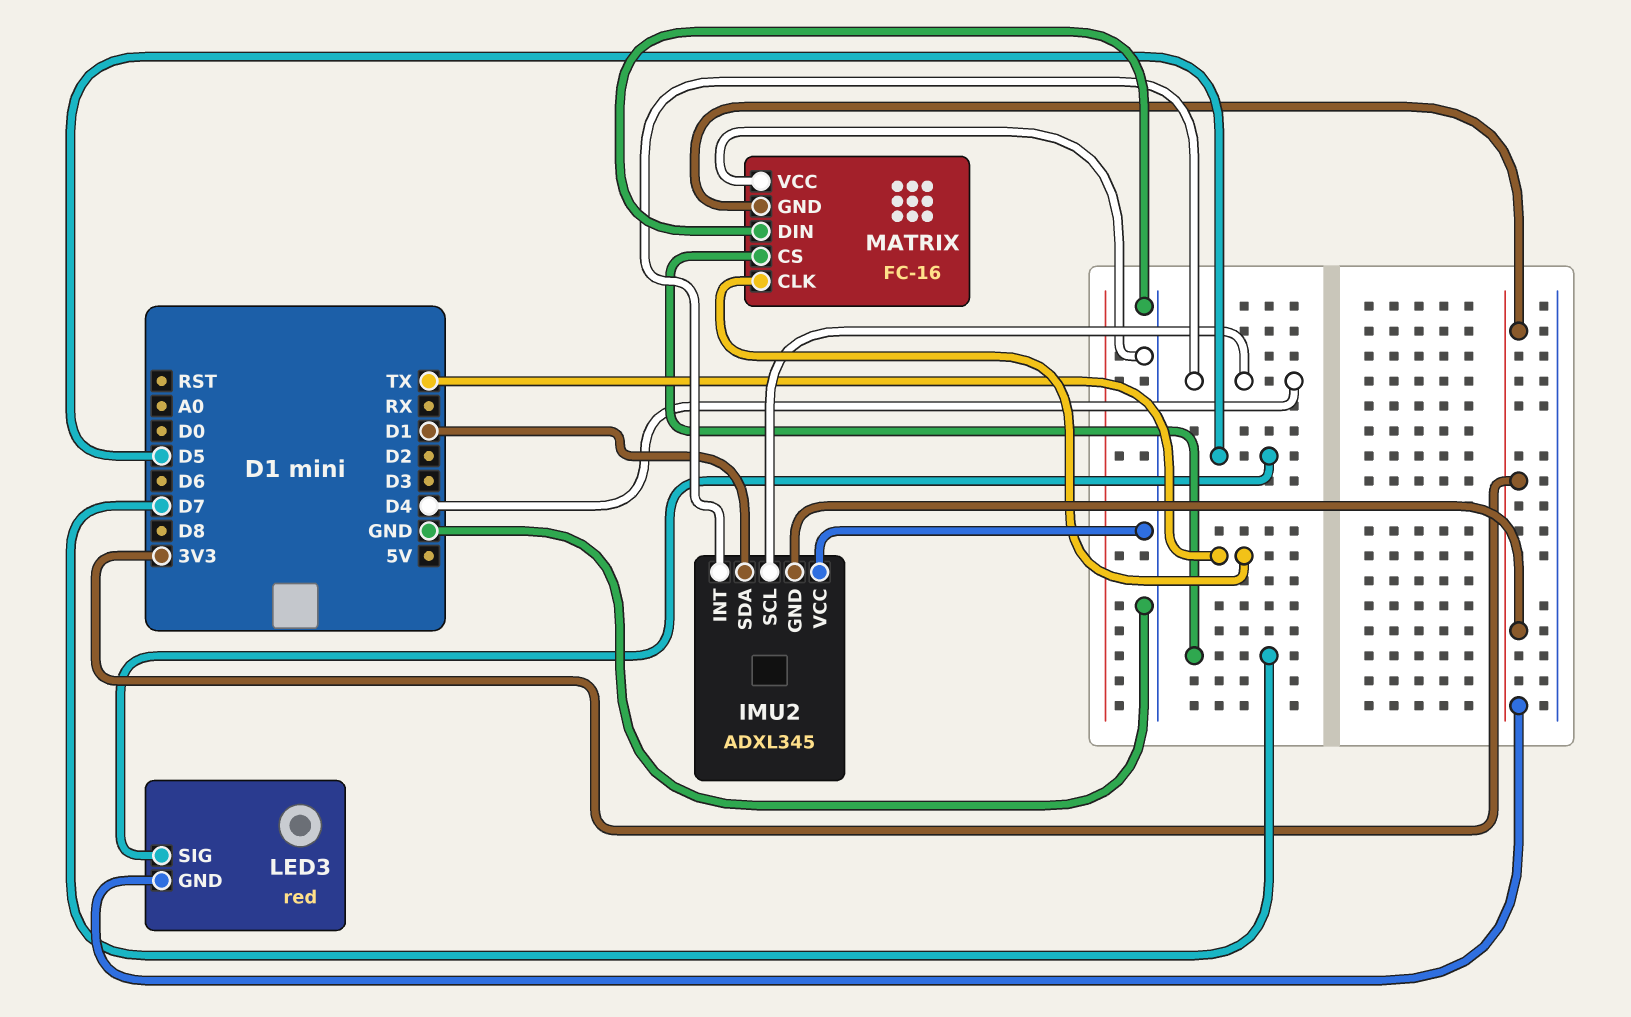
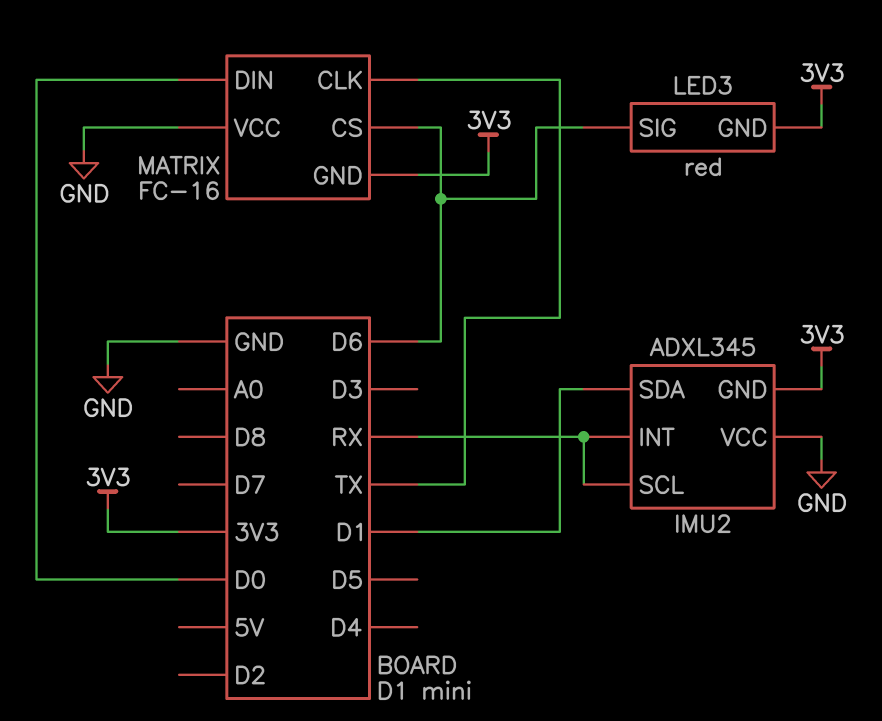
IMU2 pin INT: D4 -> RX
IMU2 pin SCL: D4 -> RX
LED3 pin SIG: D5 -> D6
MATRIX pin CS: D7 -> D6
MATRIX pin DIN: GND -> D0

